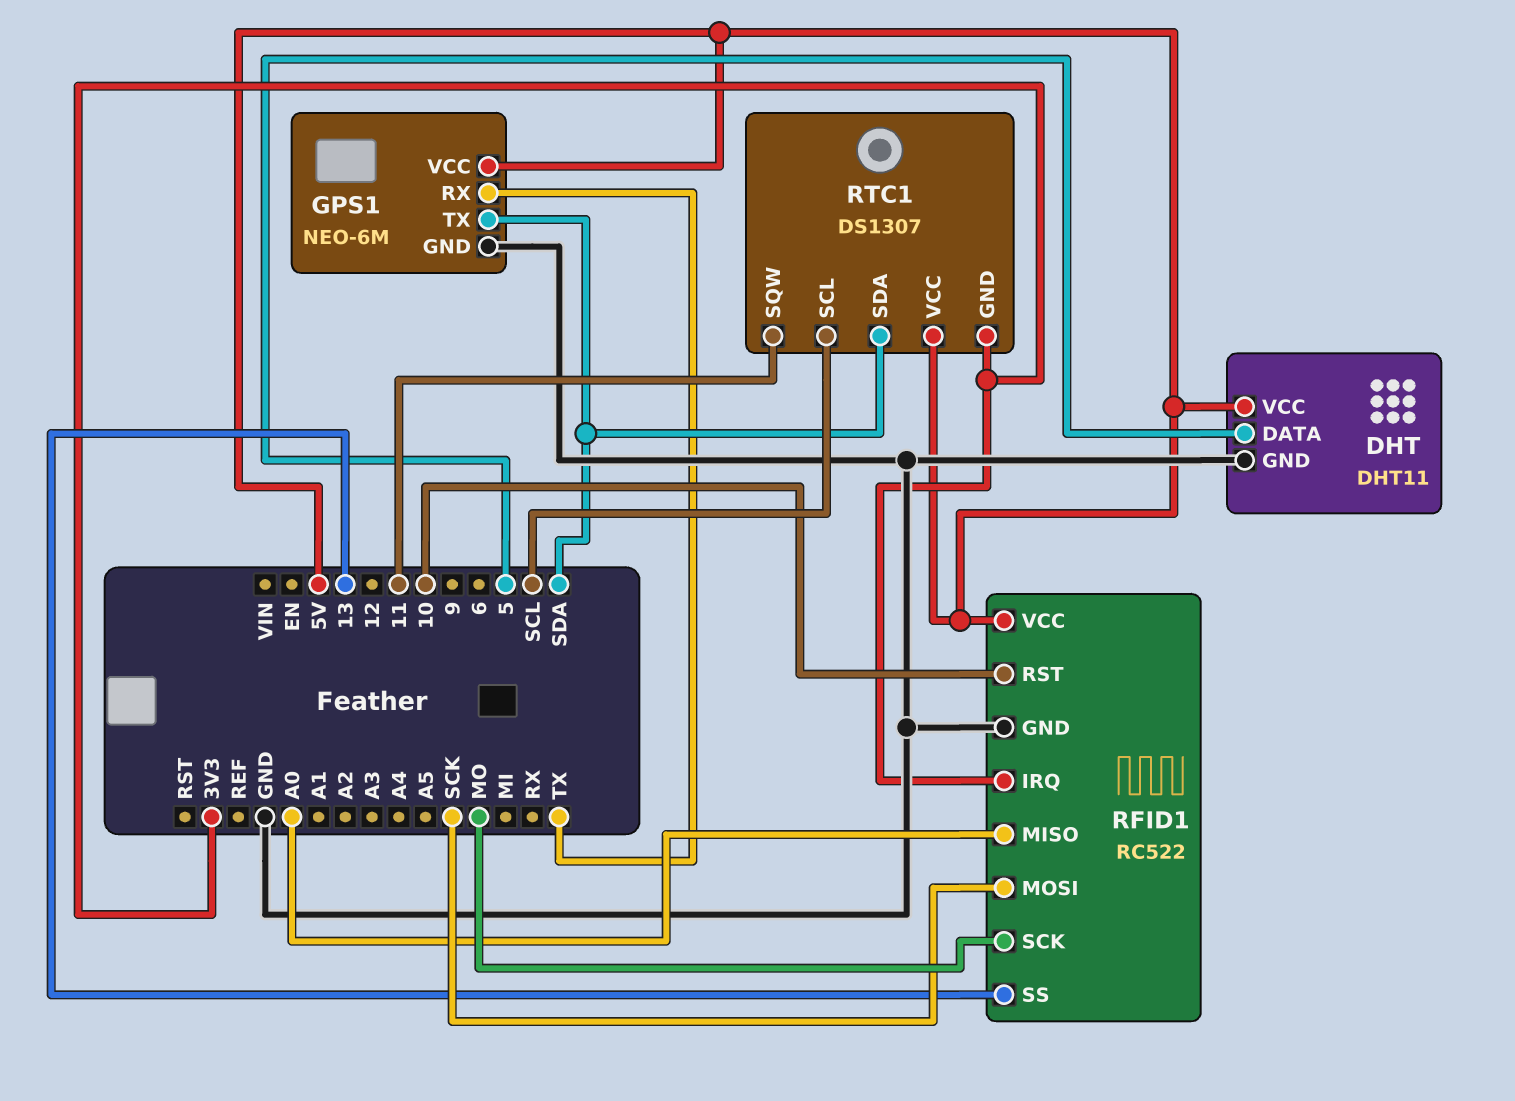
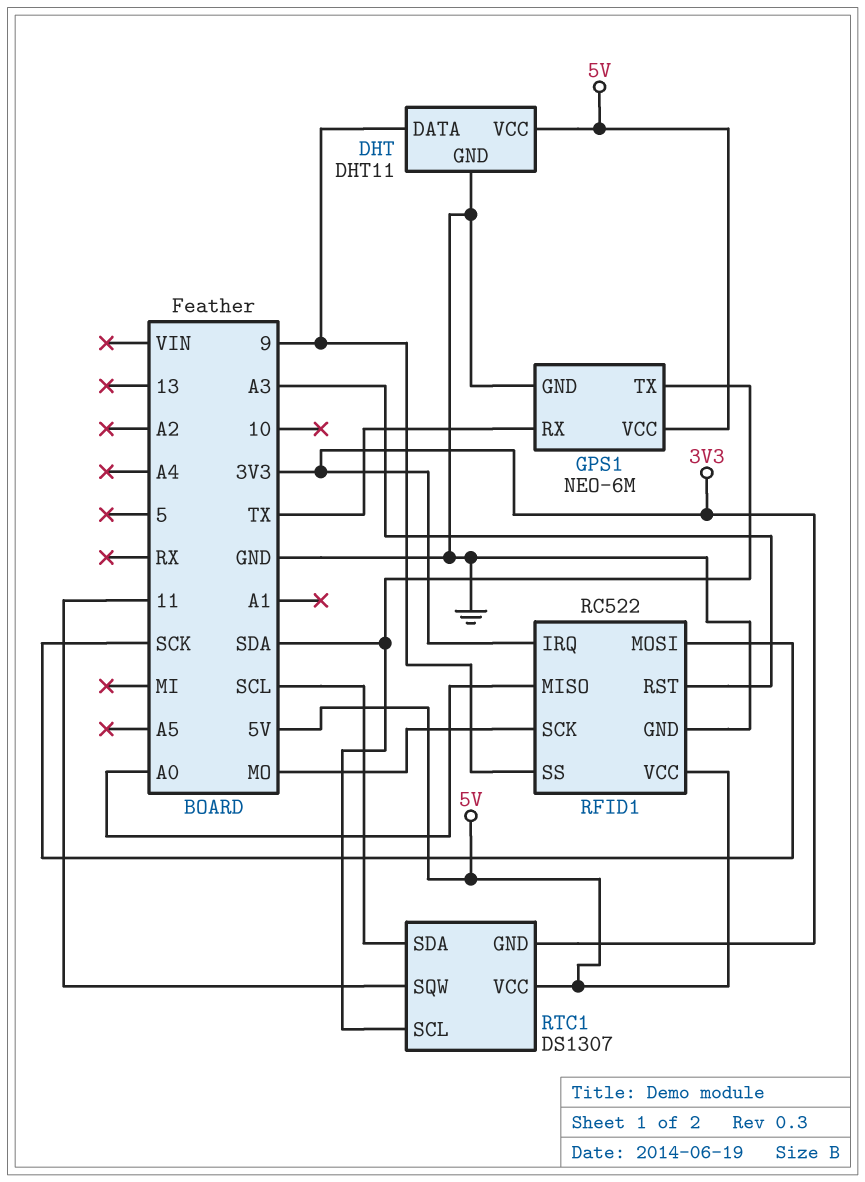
DHT pin DATA: 5 -> 9
RFID1 pin RST: 10 -> A3
RFID1 pin SS: 13 -> 9
RTC1 pin SCL: SCL -> SDA
RTC1 pin SDA: SDA -> SCL

